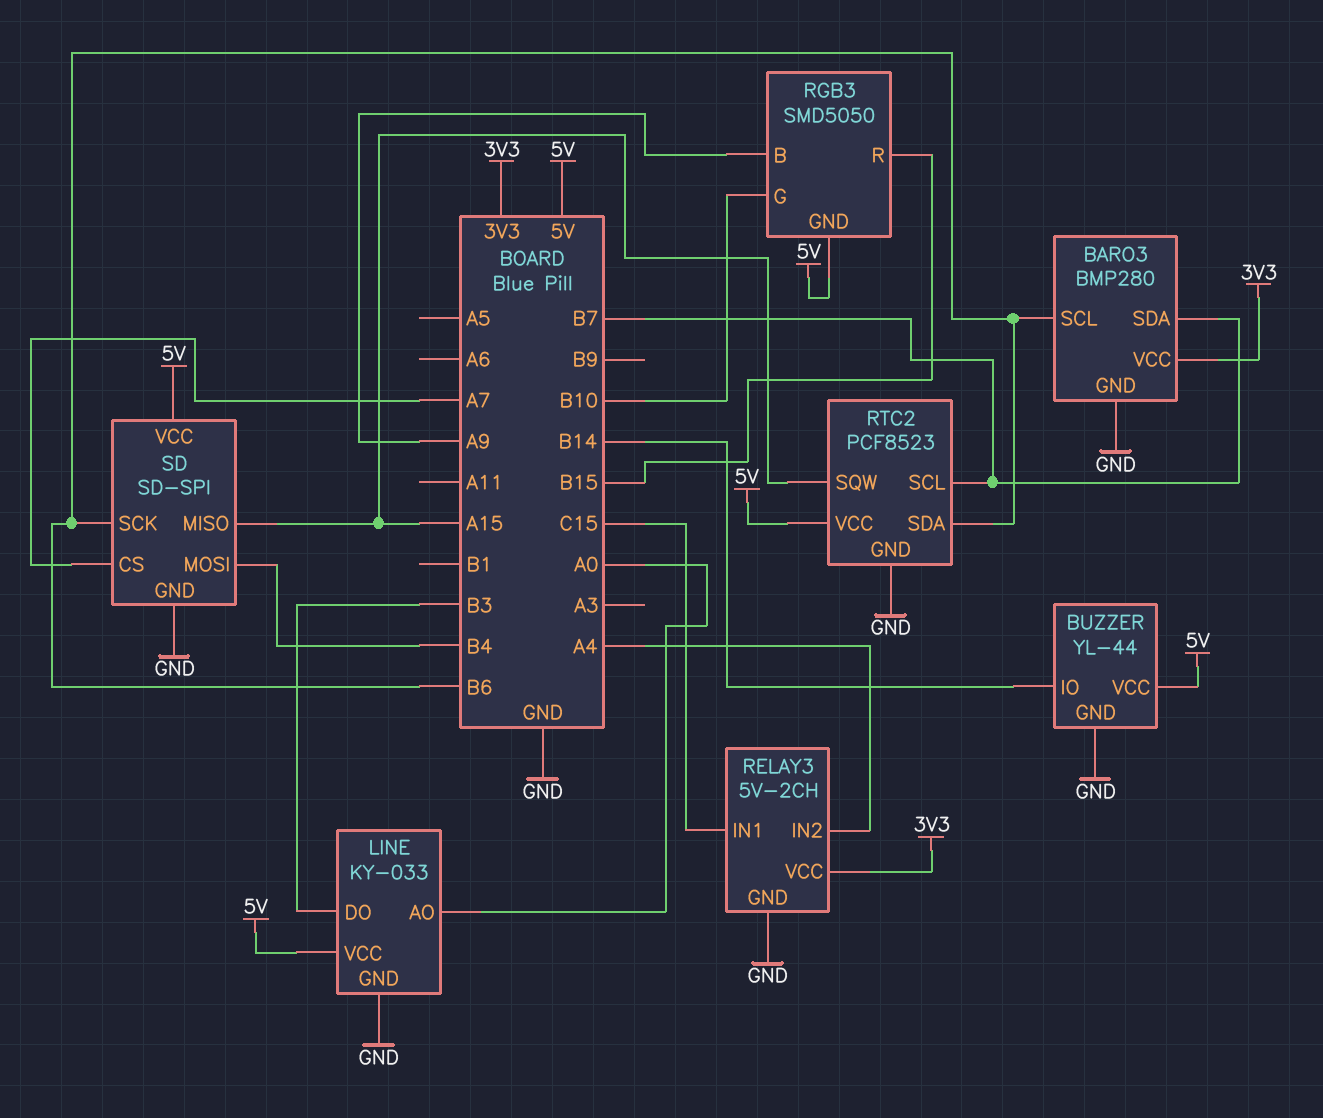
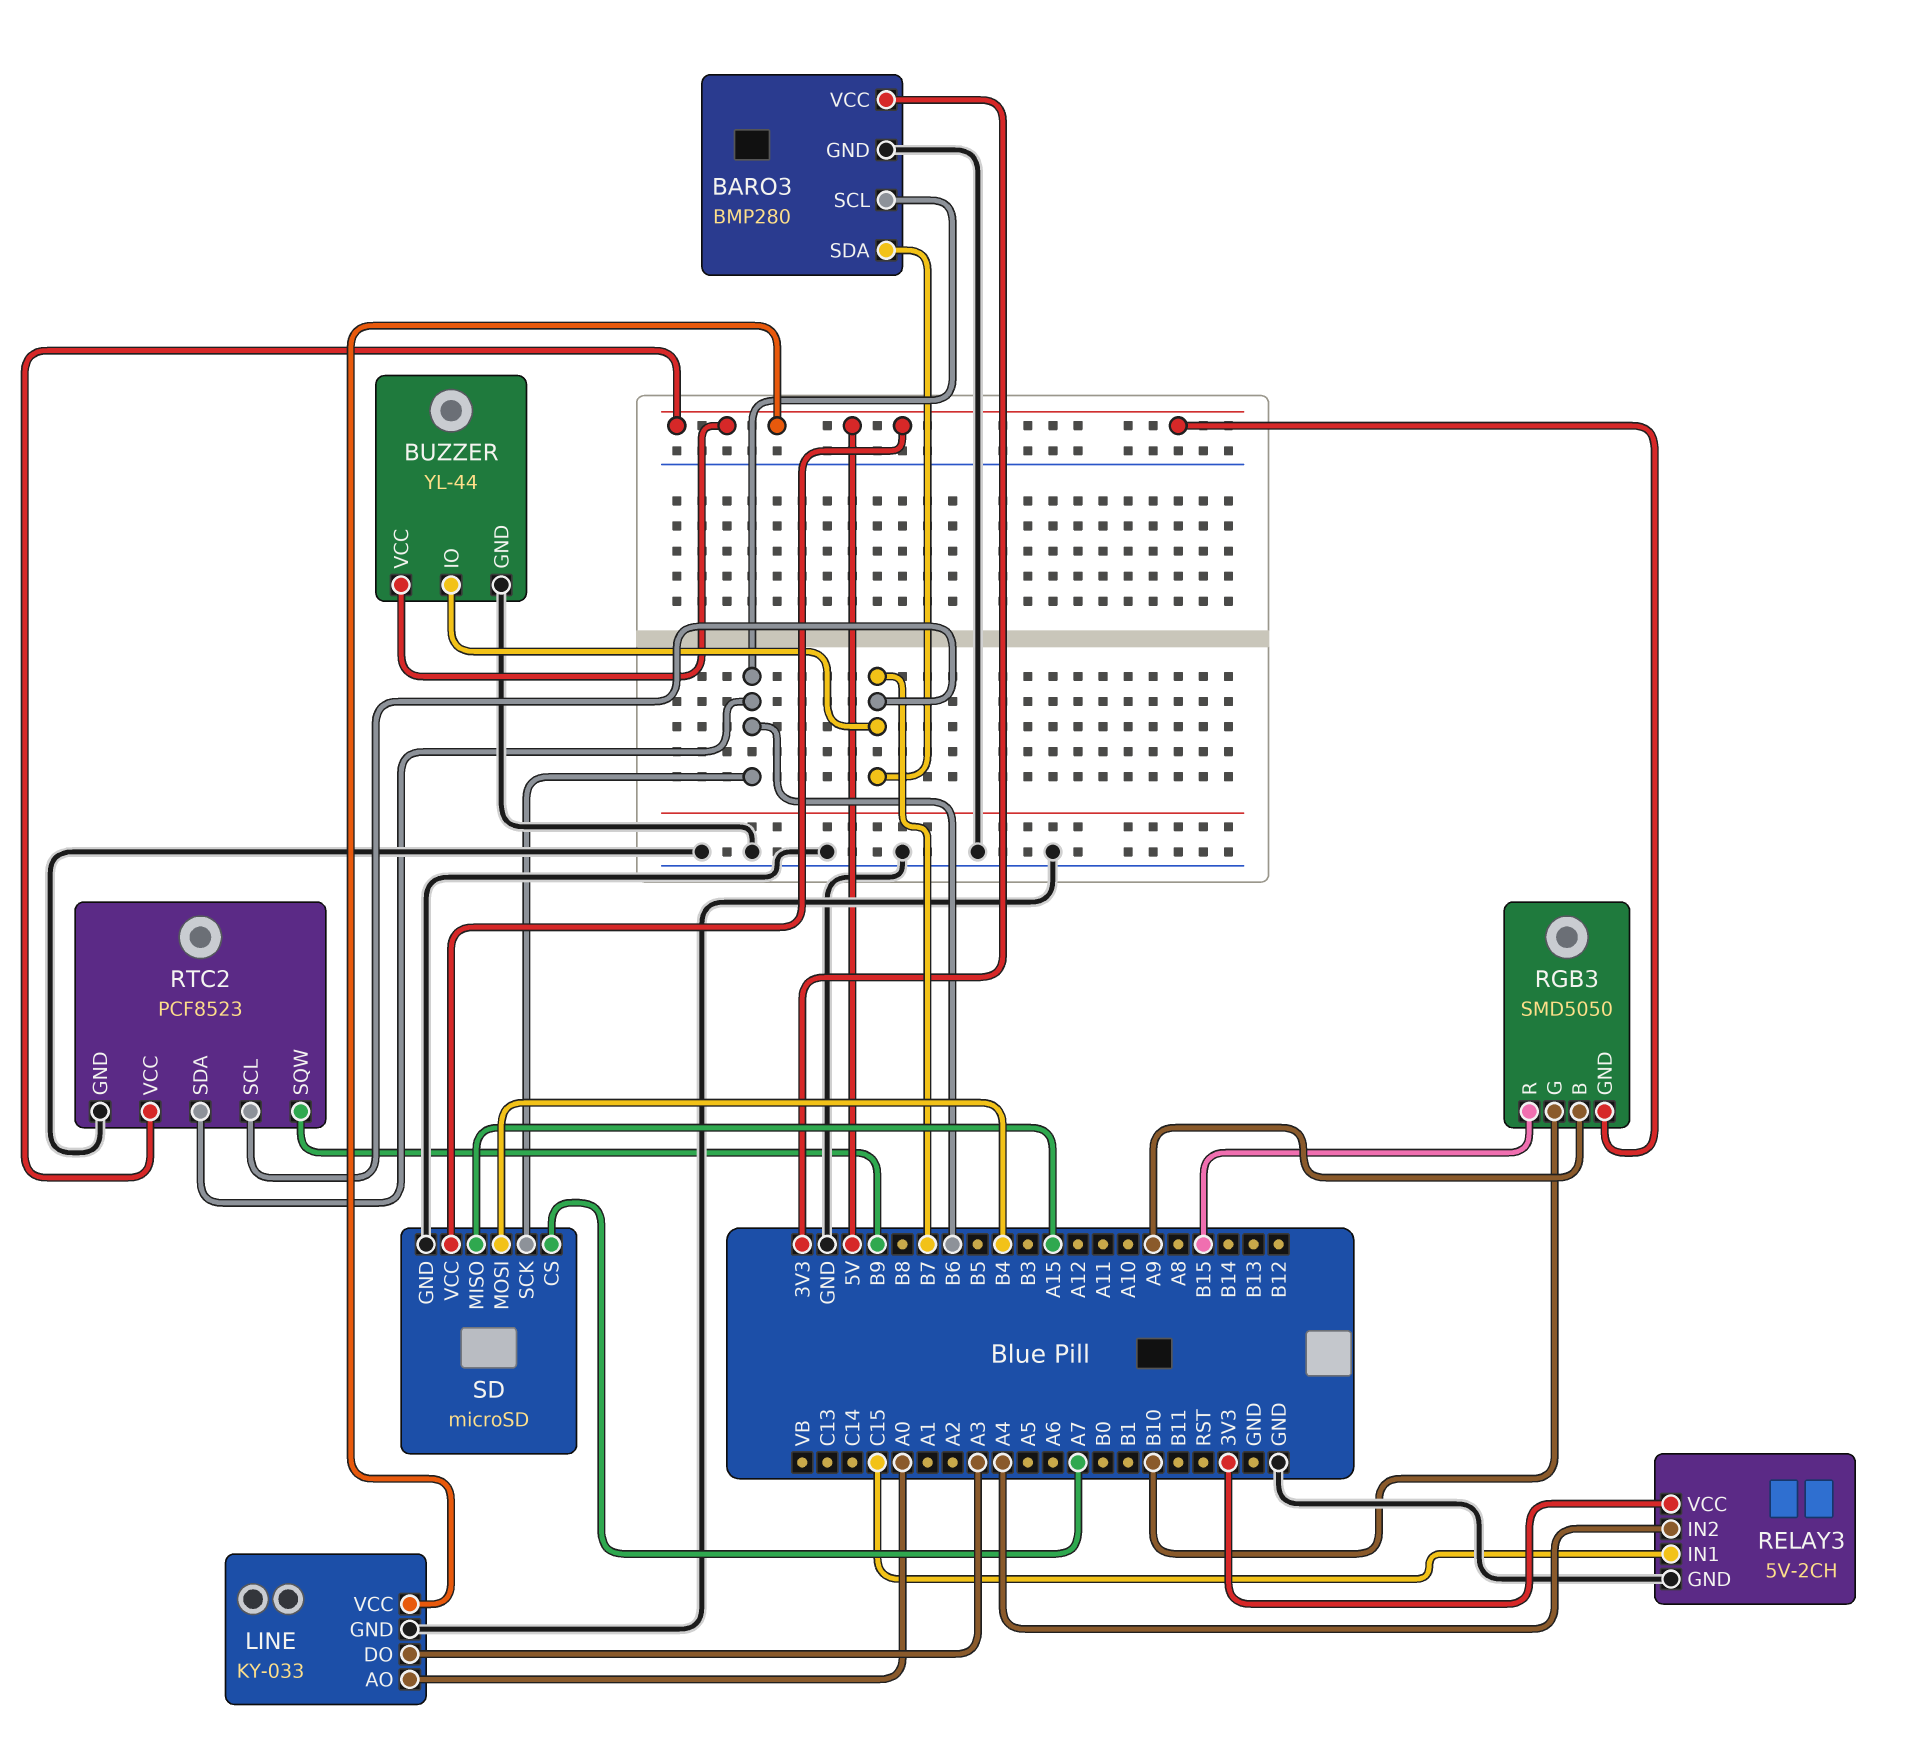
BUZZER pin IO: B14 -> B7
LINE pin DO: B3 -> A3
RTC2 pin SQW: A15 -> B9
SD: SD-SPI -> microSD

